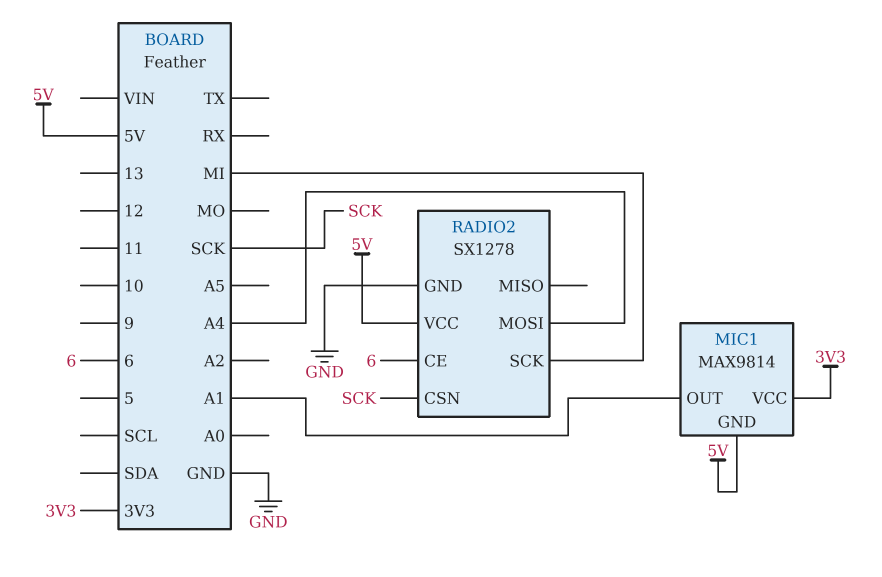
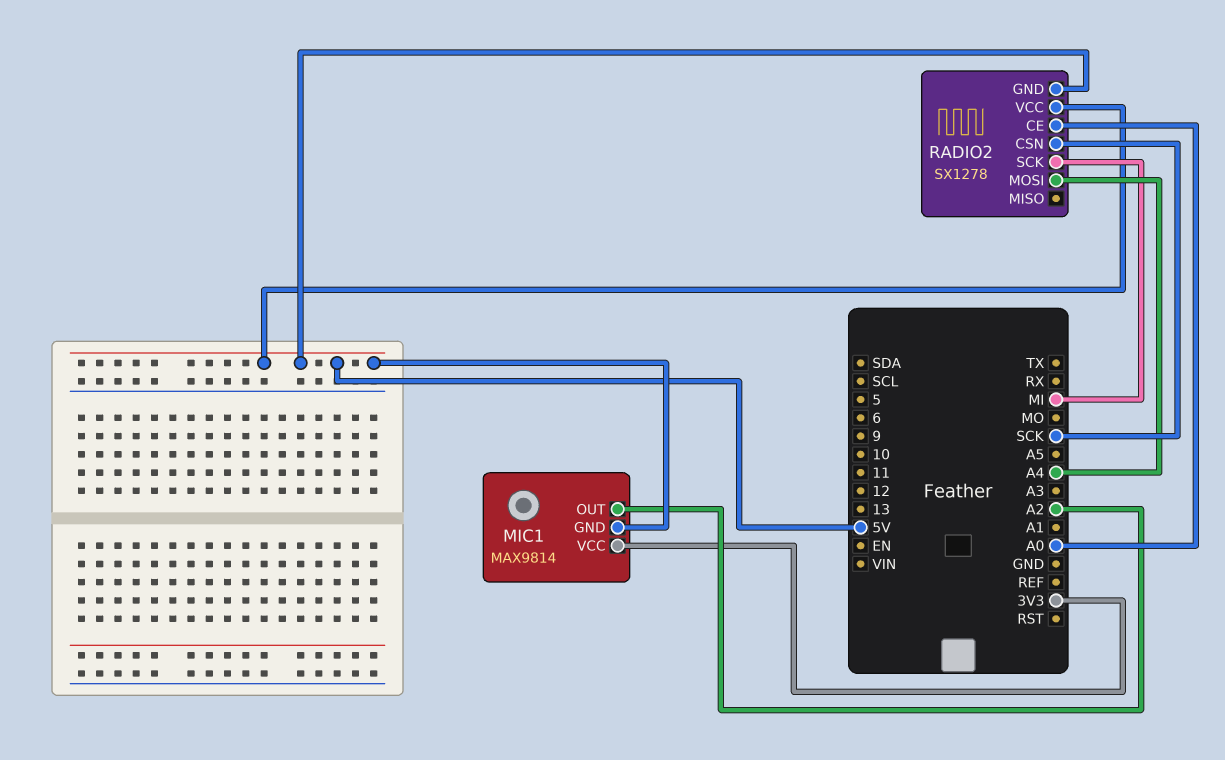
MIC1 pin OUT: A1 -> A2
RADIO2 pin CE: 6 -> A0
RADIO2 pin GND: GND -> 5V

